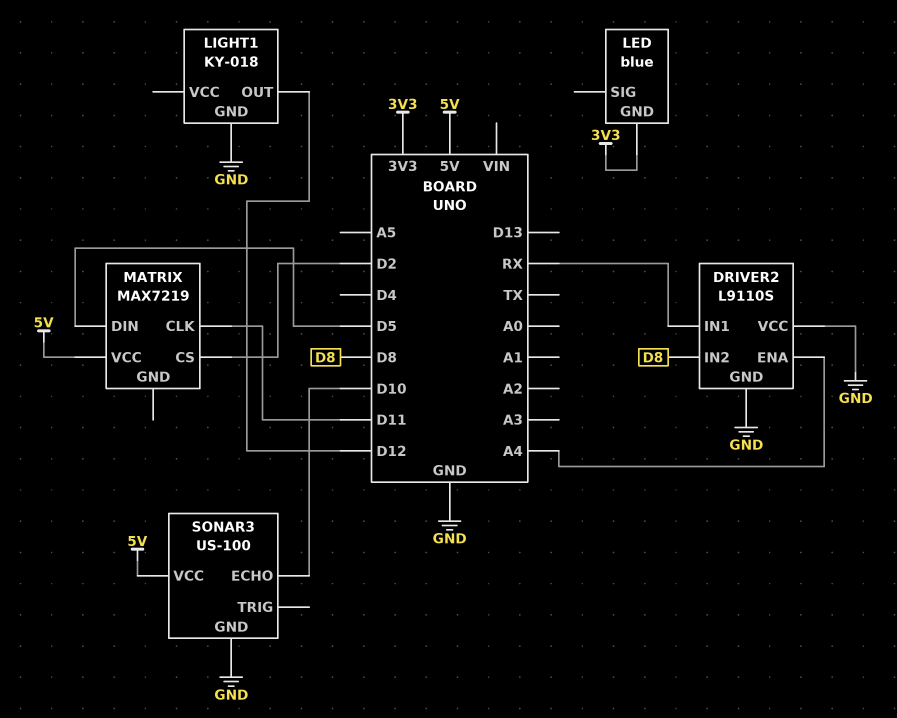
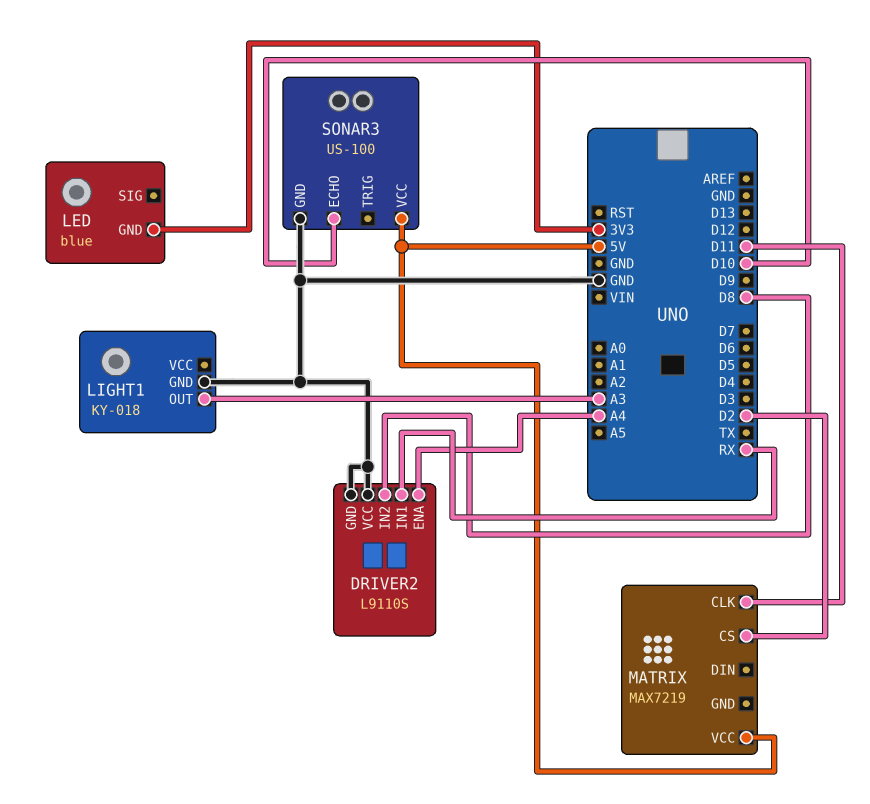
LIGHT1 pin OUT: D12 -> A3
MATRIX pin DIN: D5 -> none

